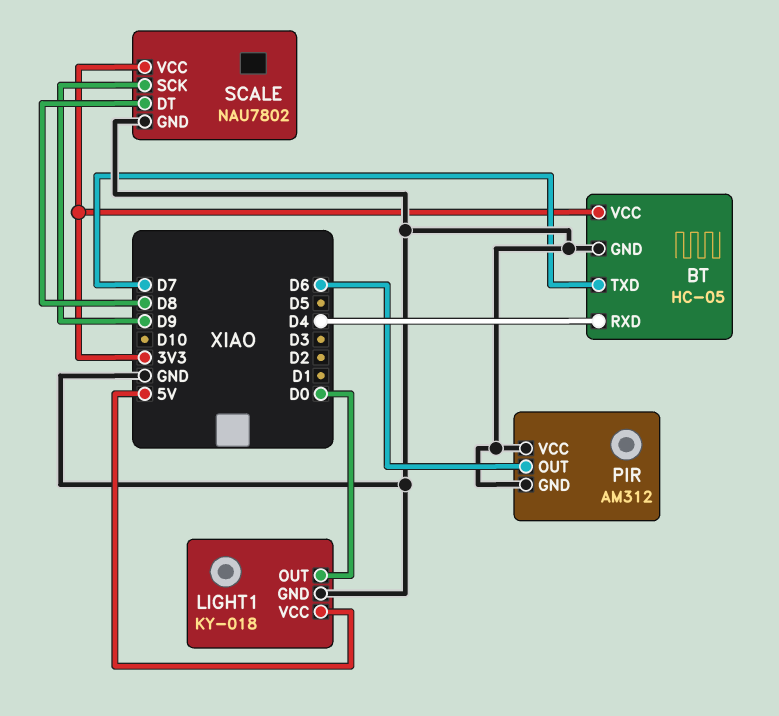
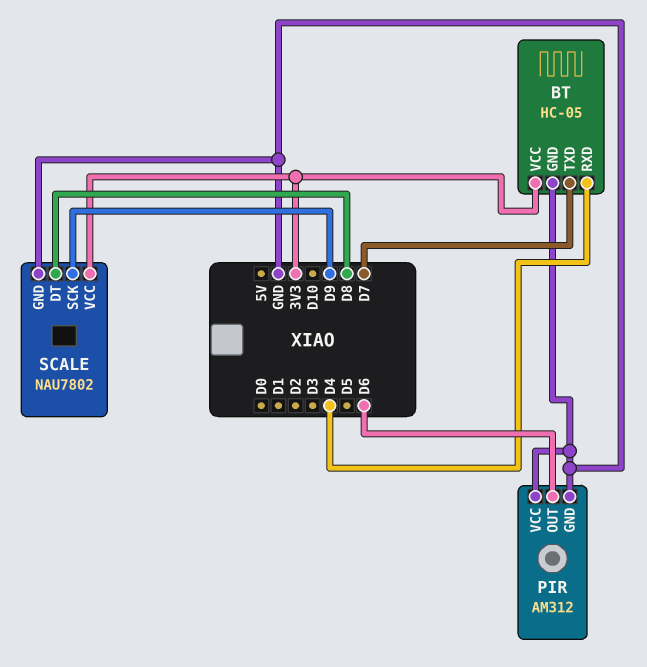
LIGHT1: KY-018 -> none
LIGHT1 pin GND: GND -> none
LIGHT1 pin OUT: D0 -> none
LIGHT1 pin VCC: 5V -> none

